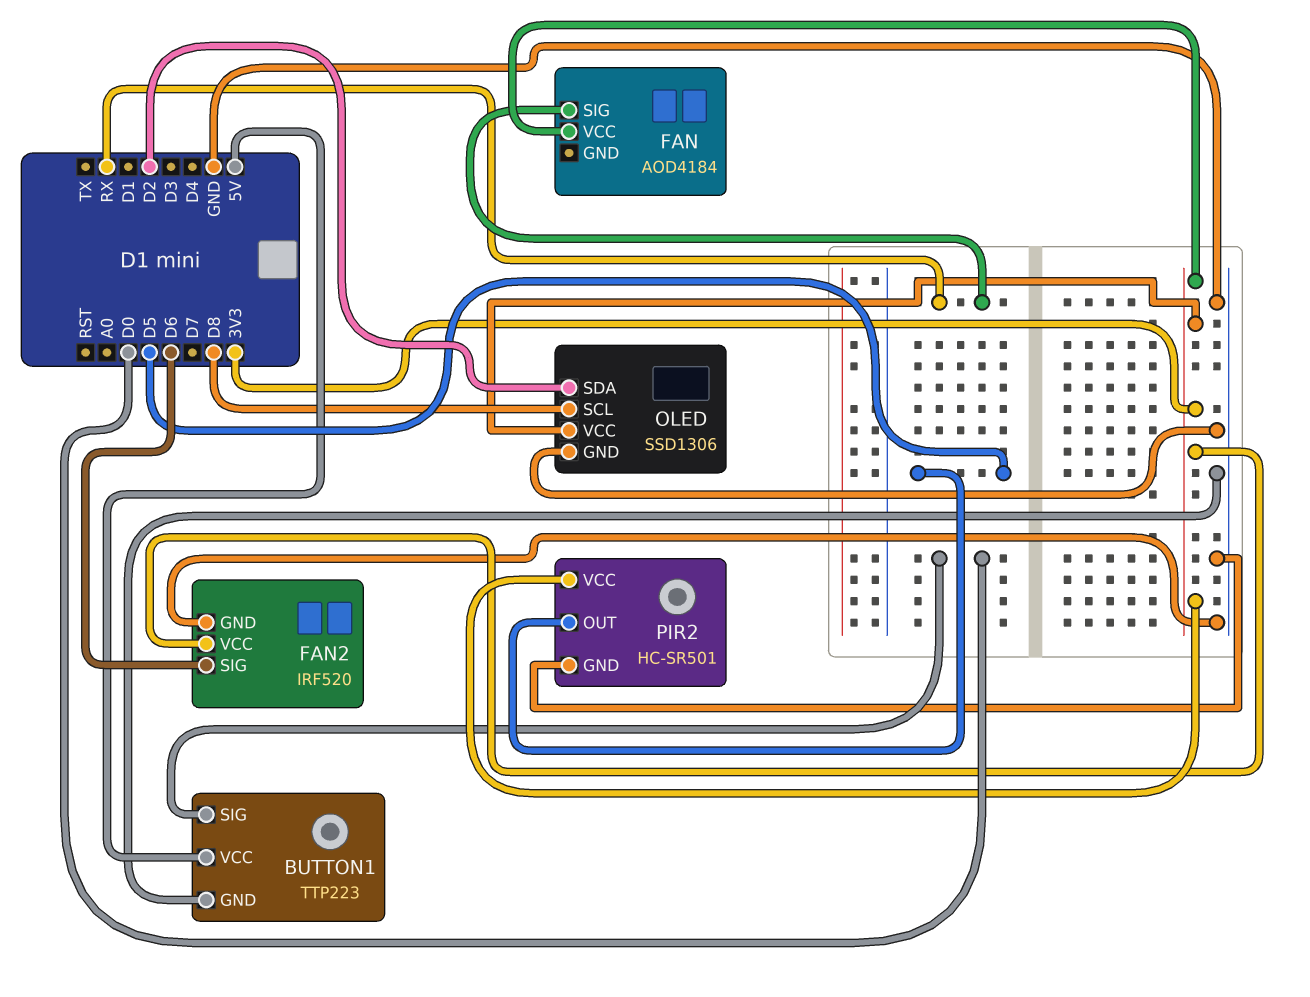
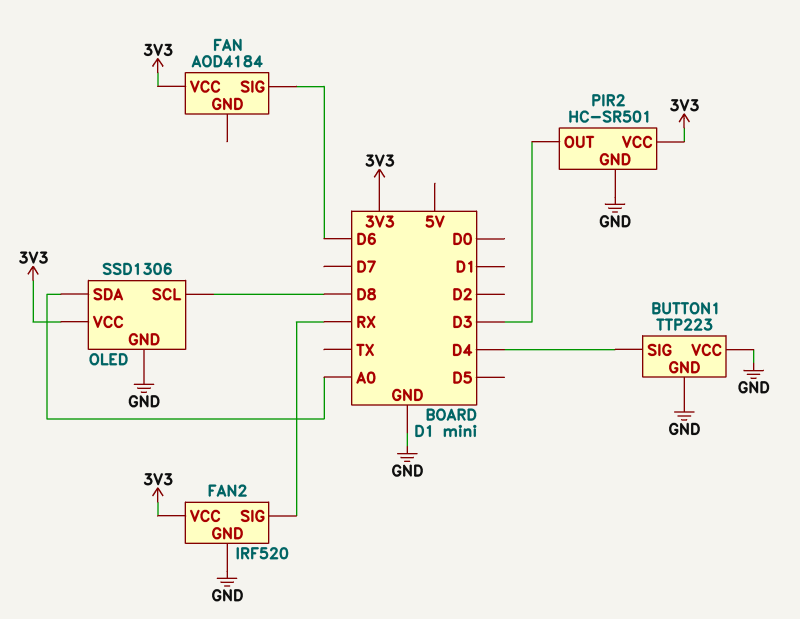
BUTTON1 pin SIG: D0 -> D4
BUTTON1 pin VCC: 5V -> GND
FAN pin SIG: RX -> D6
FAN2 pin SIG: D6 -> RX
OLED pin SDA: D2 -> A0
PIR2 pin OUT: D5 -> D3

